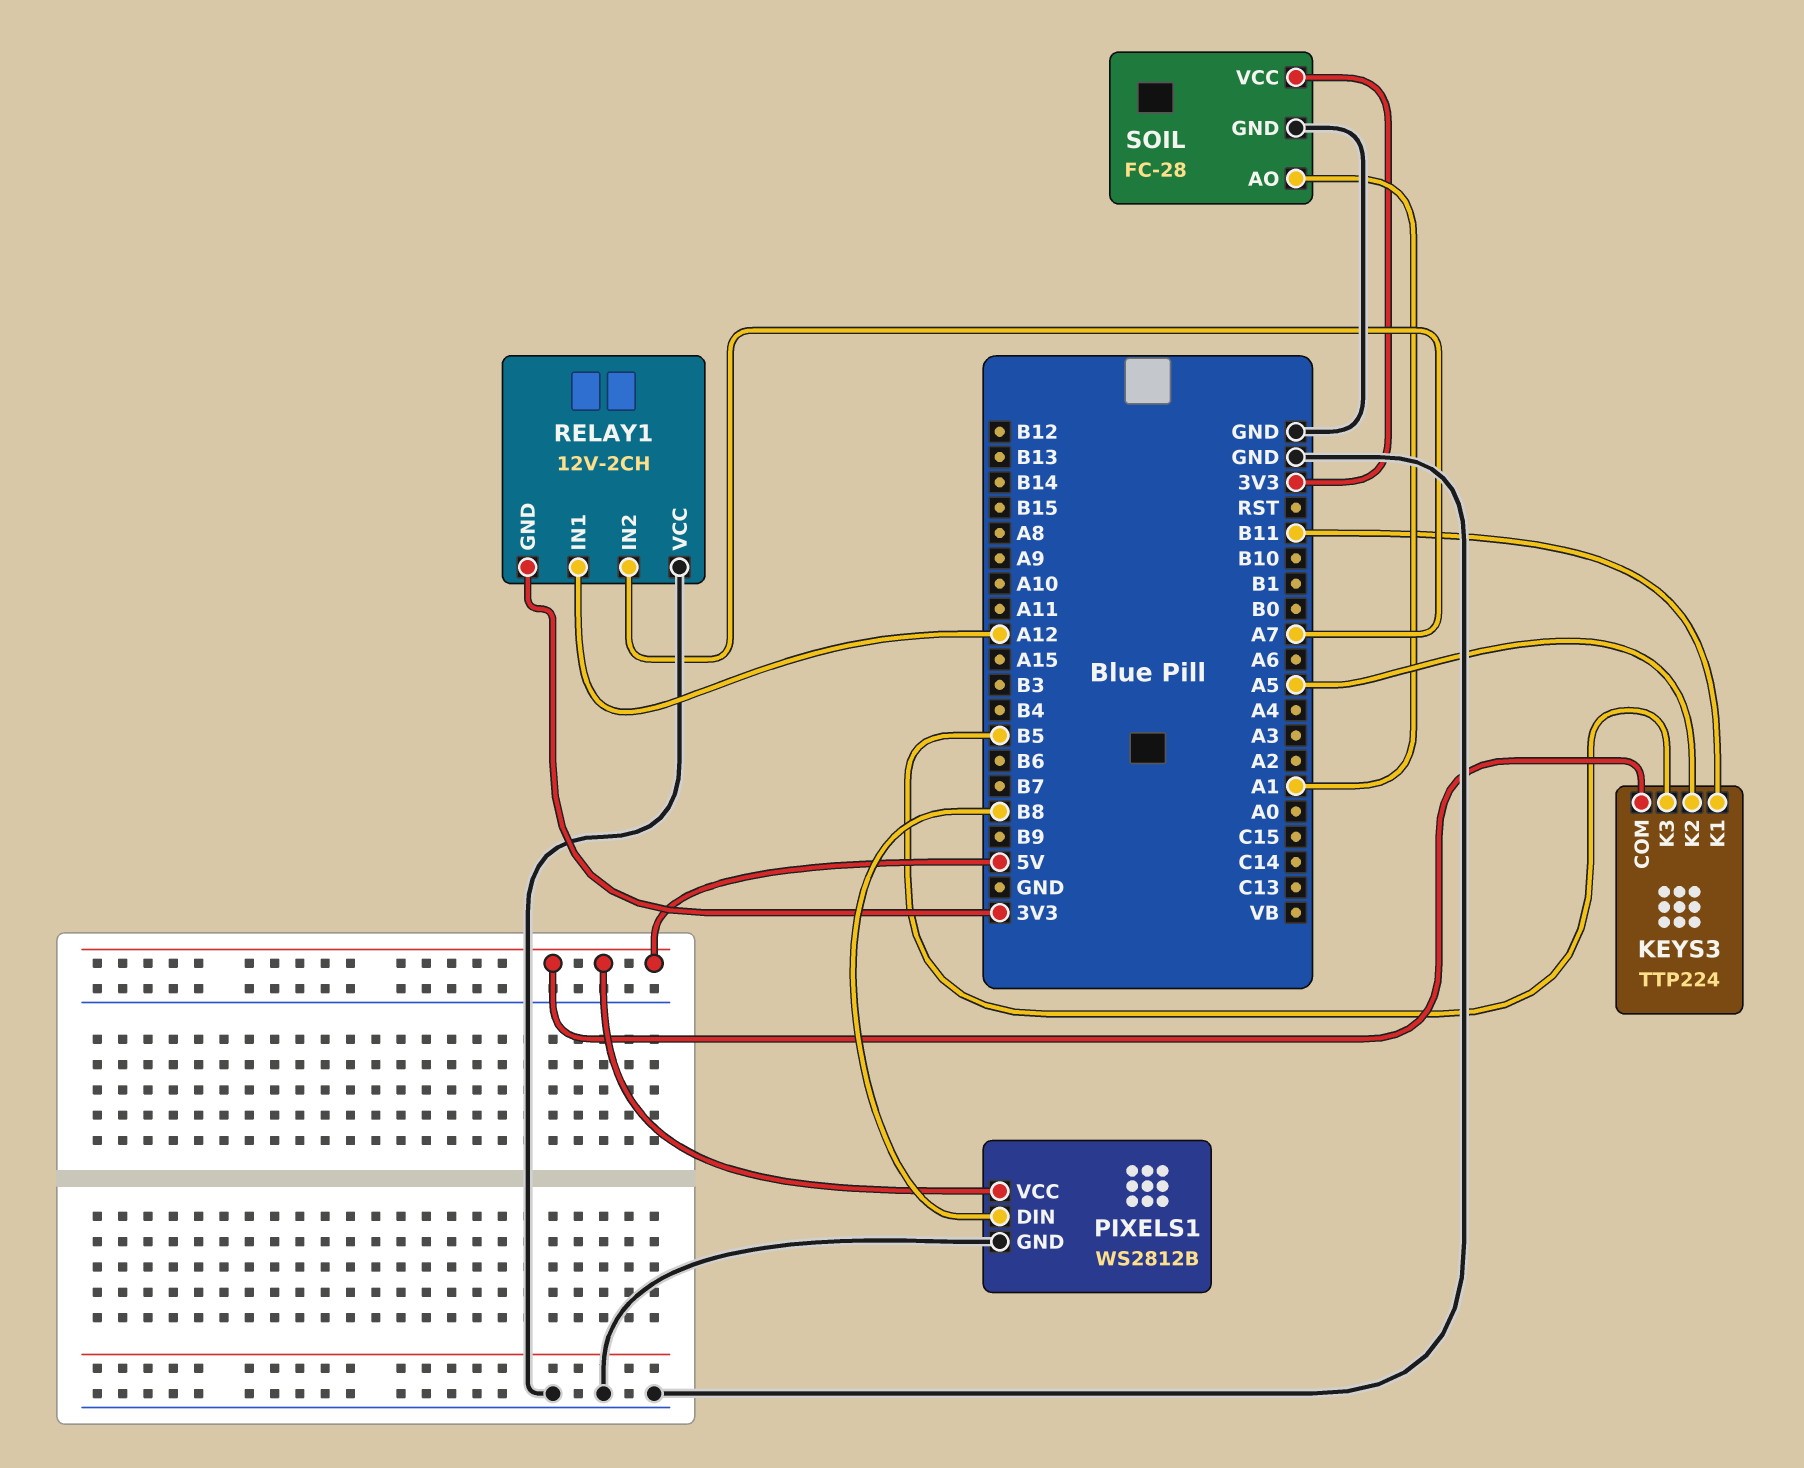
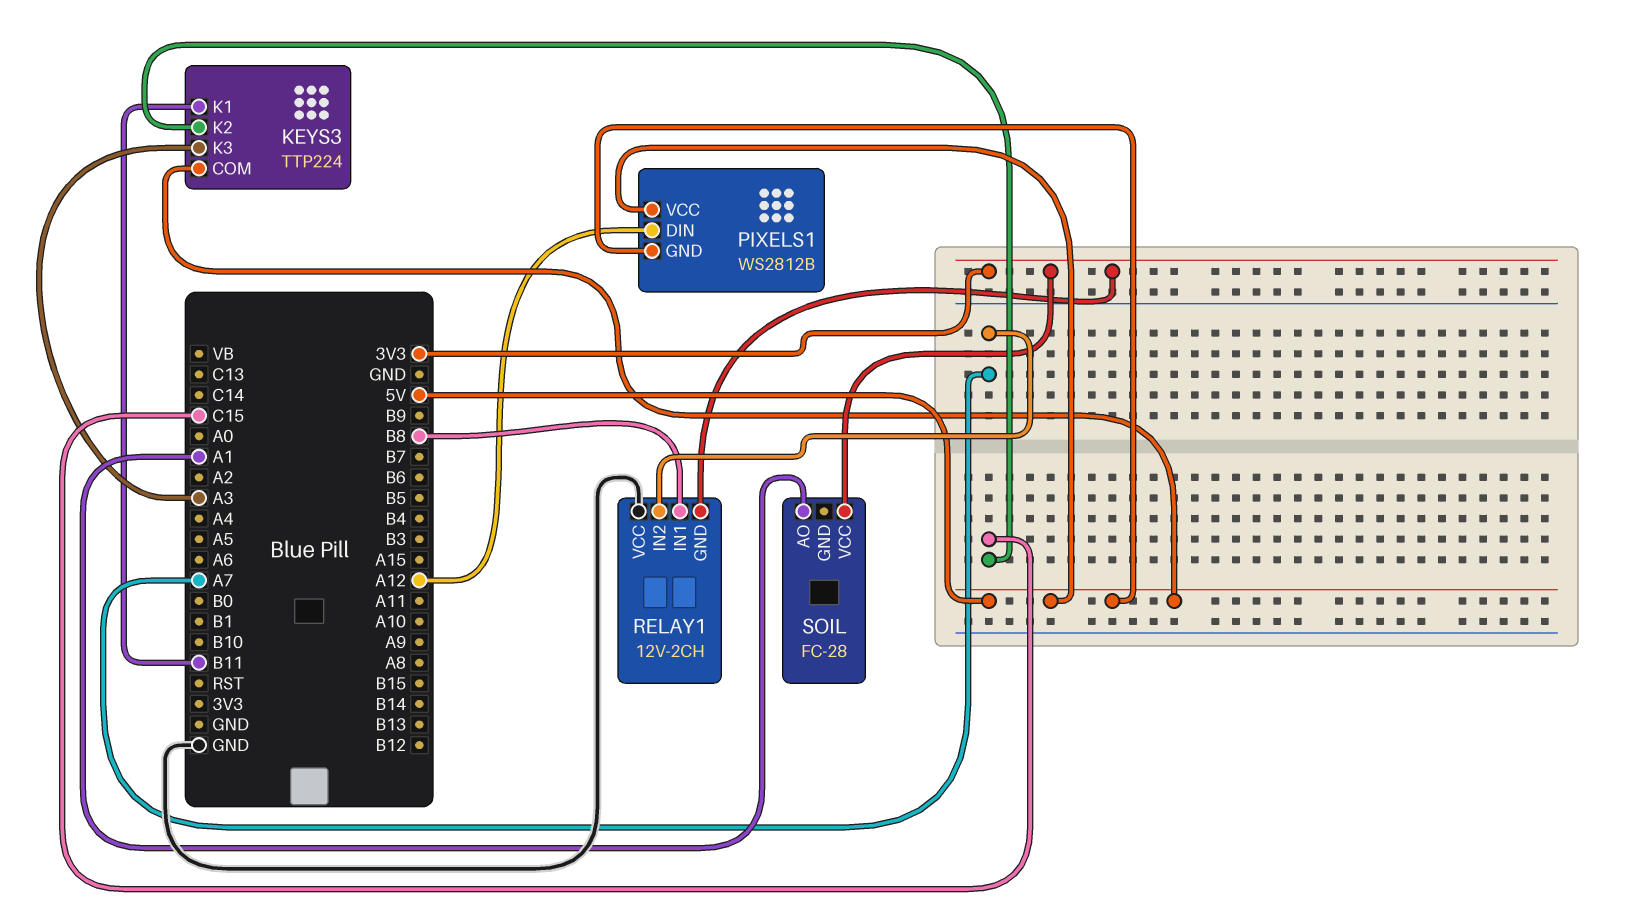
KEYS3 pin K2: A5 -> C15
KEYS3 pin K3: B5 -> A3
PIXELS1 pin DIN: B8 -> A12
PIXELS1 pin GND: GND -> 5V
RELAY1 pin IN1: A12 -> B8
SOIL pin GND: GND -> none

